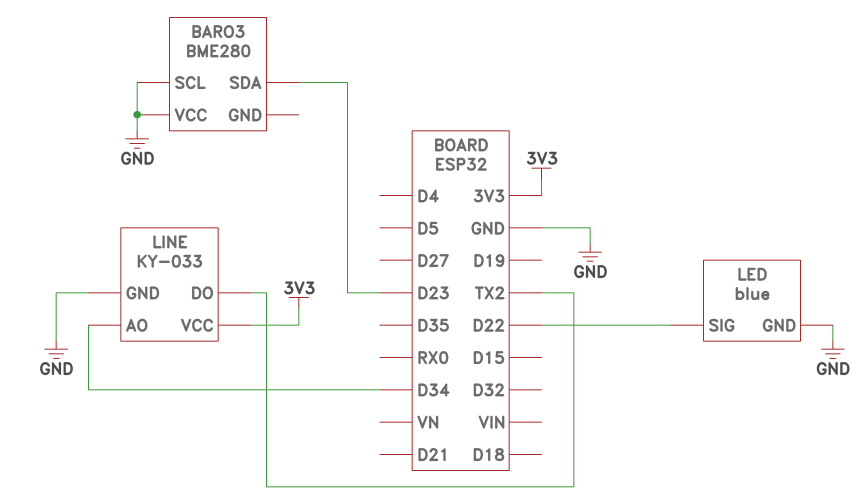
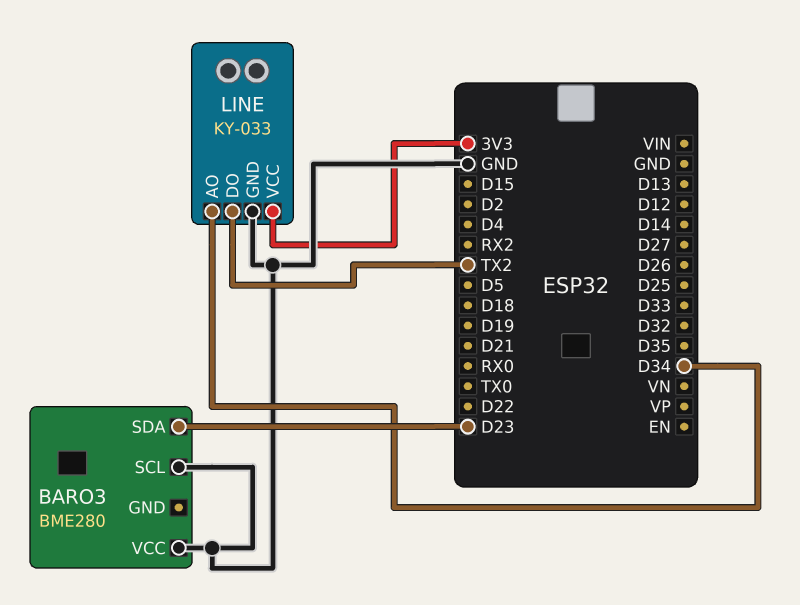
LED: blue -> none
LED pin GND: GND -> none
LED pin SIG: D22 -> none

